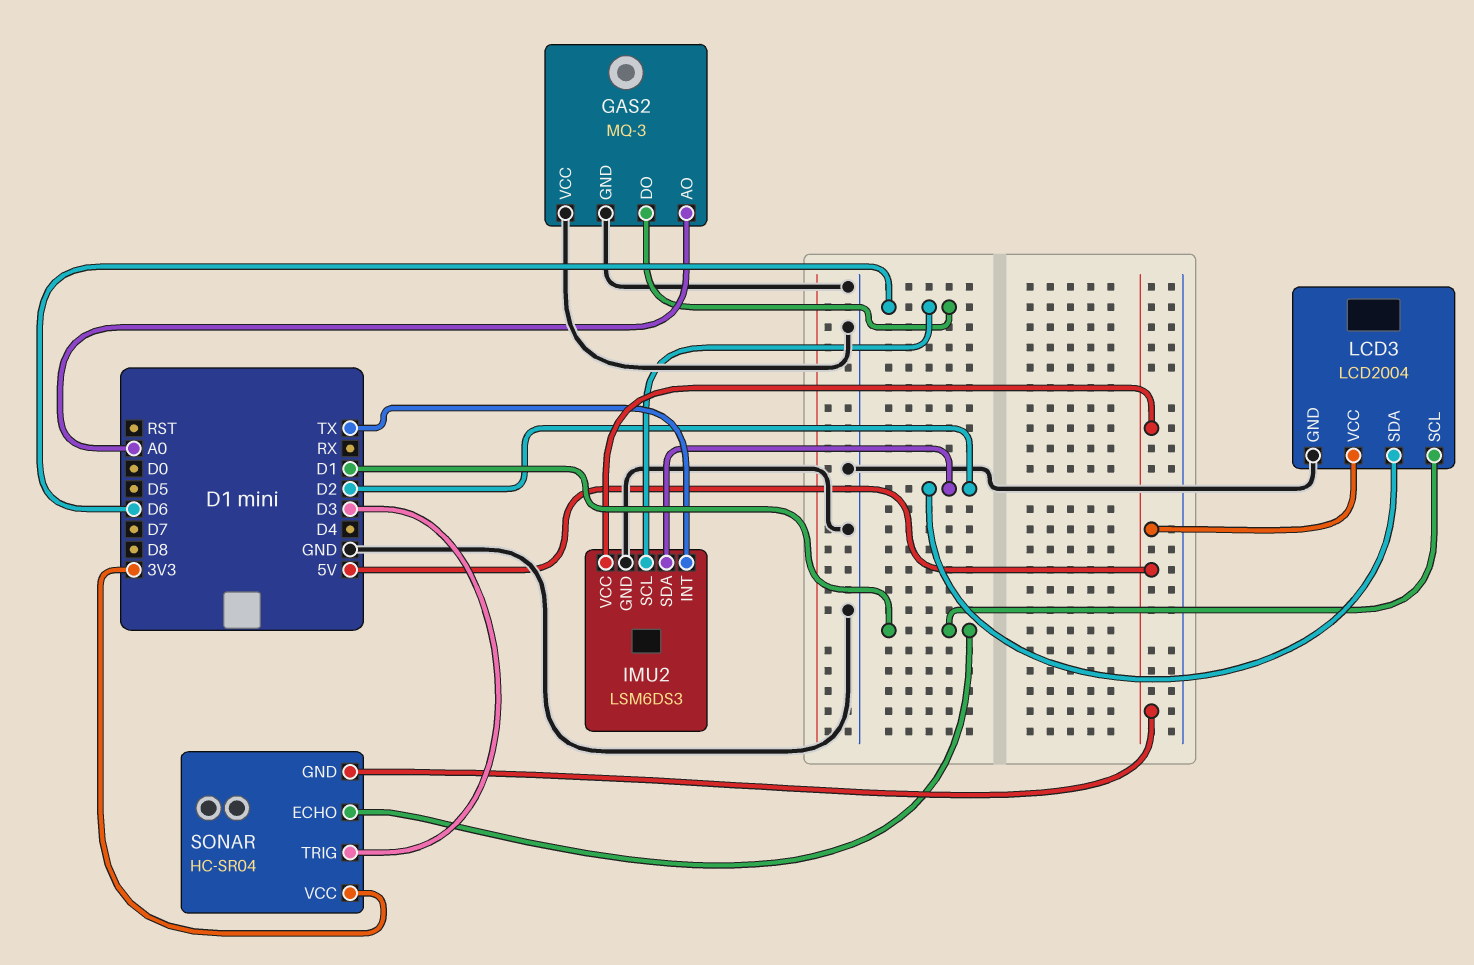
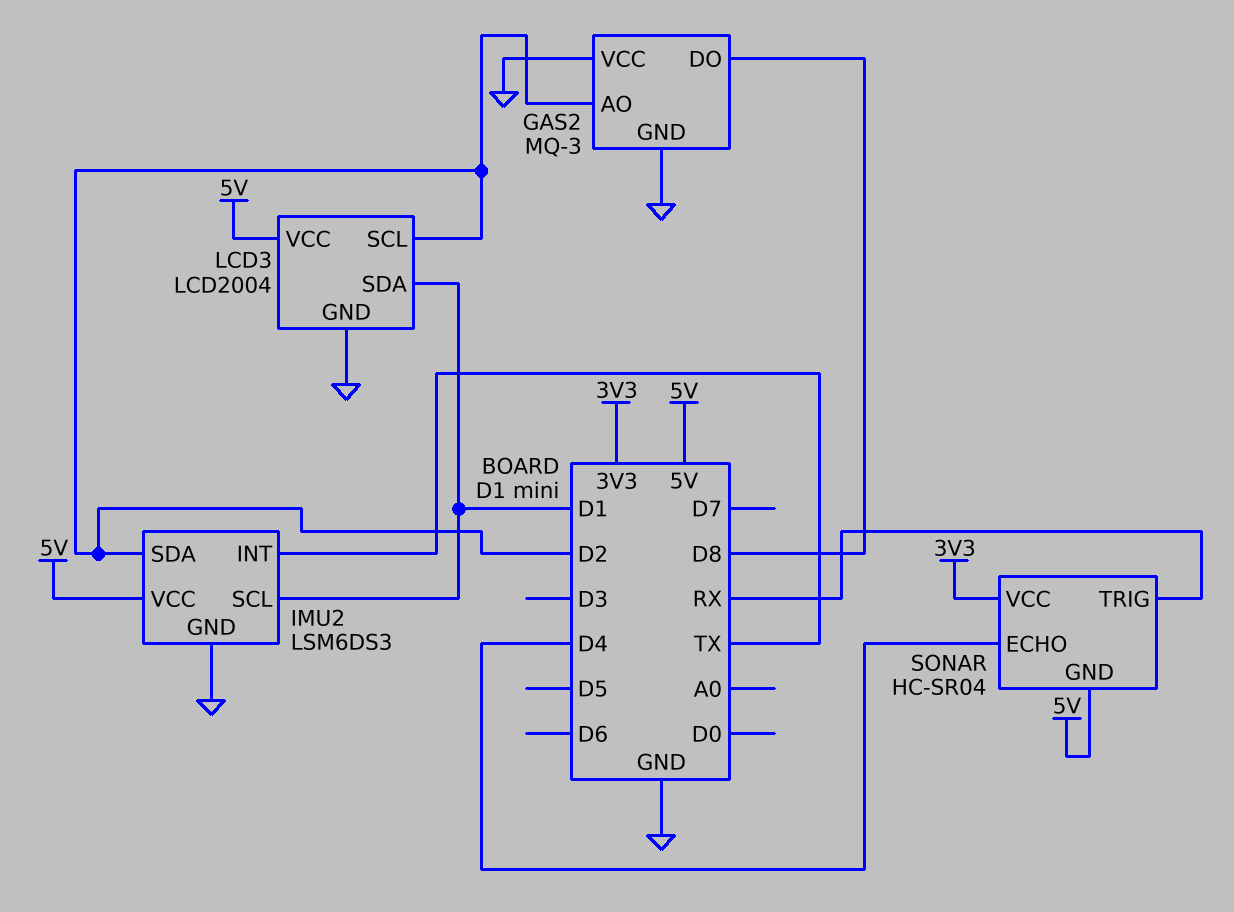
GAS2 pin AO: A0 -> D2
GAS2 pin DO: D6 -> D8
IMU2 pin SCL: D6 -> D1
LCD3 pin SCL: D1 -> D2
LCD3 pin SDA: D2 -> D1
SONAR pin ECHO: D1 -> D4
SONAR pin TRIG: D3 -> RX

